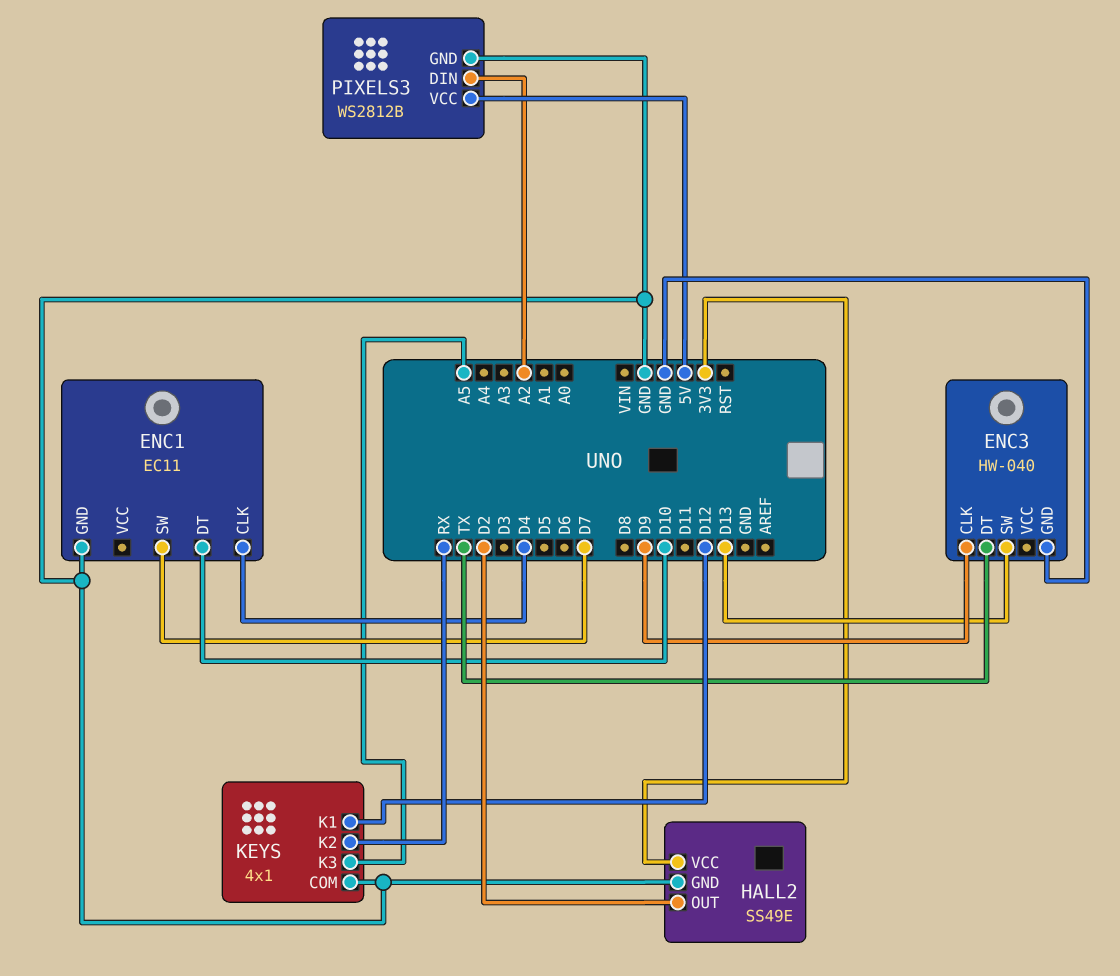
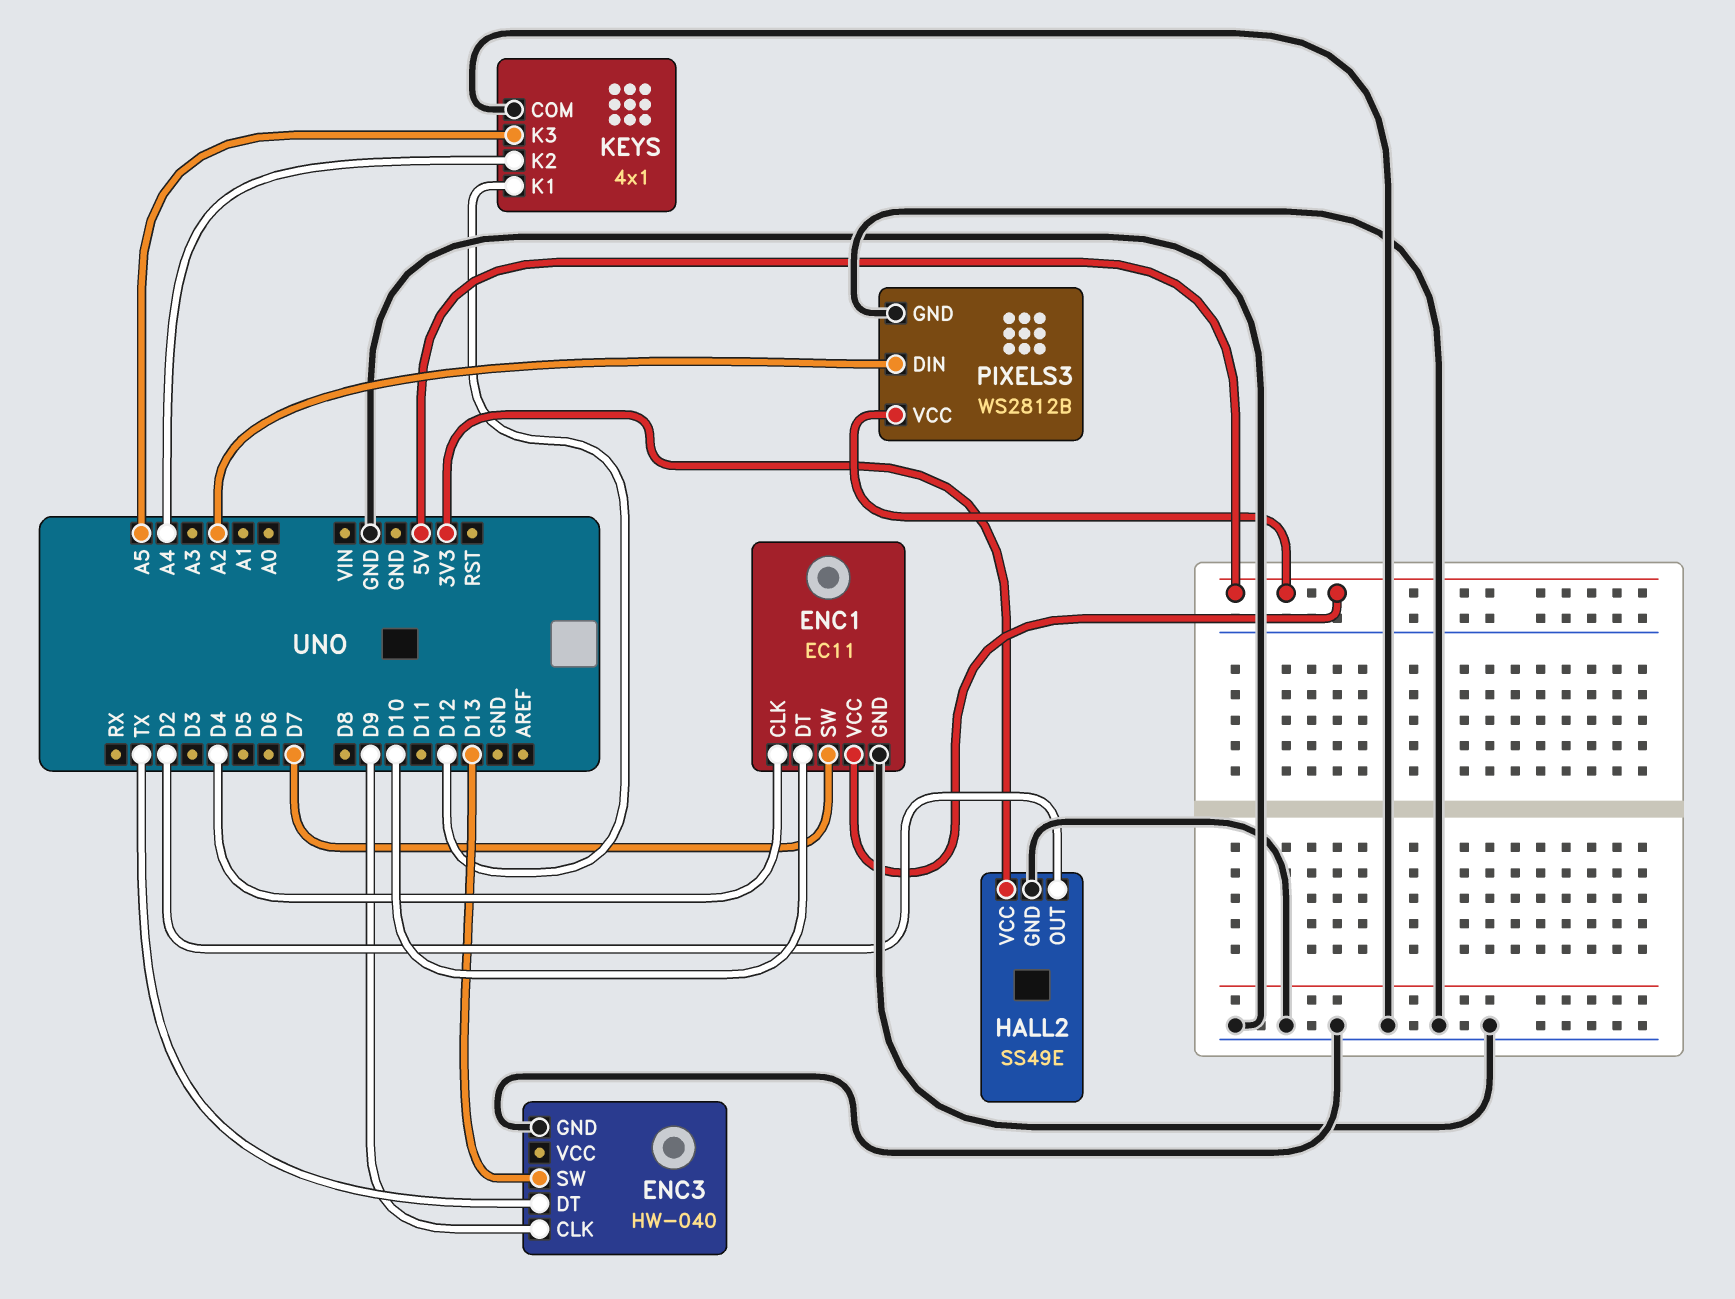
ENC1 pin VCC: none -> 5V
KEYS pin K2: RX -> A4

